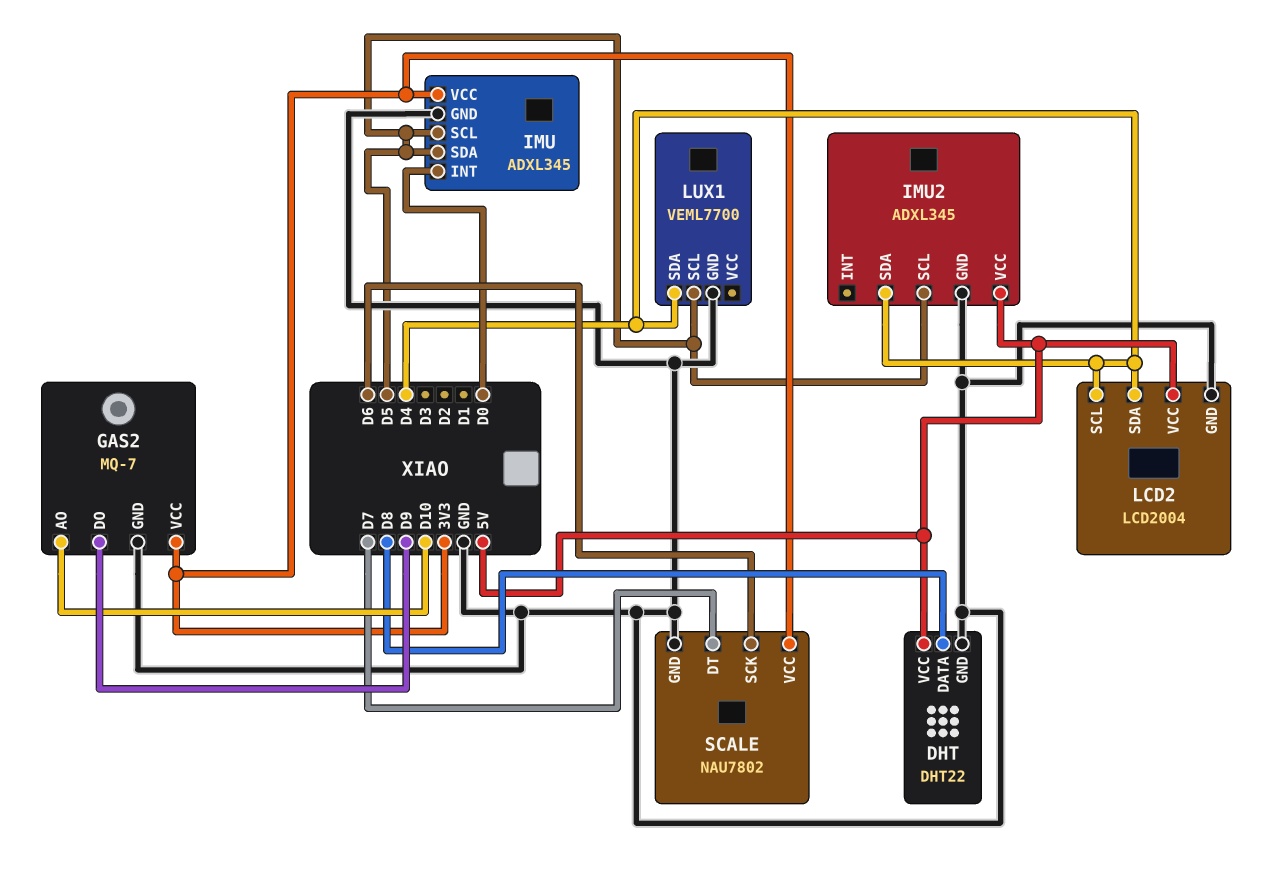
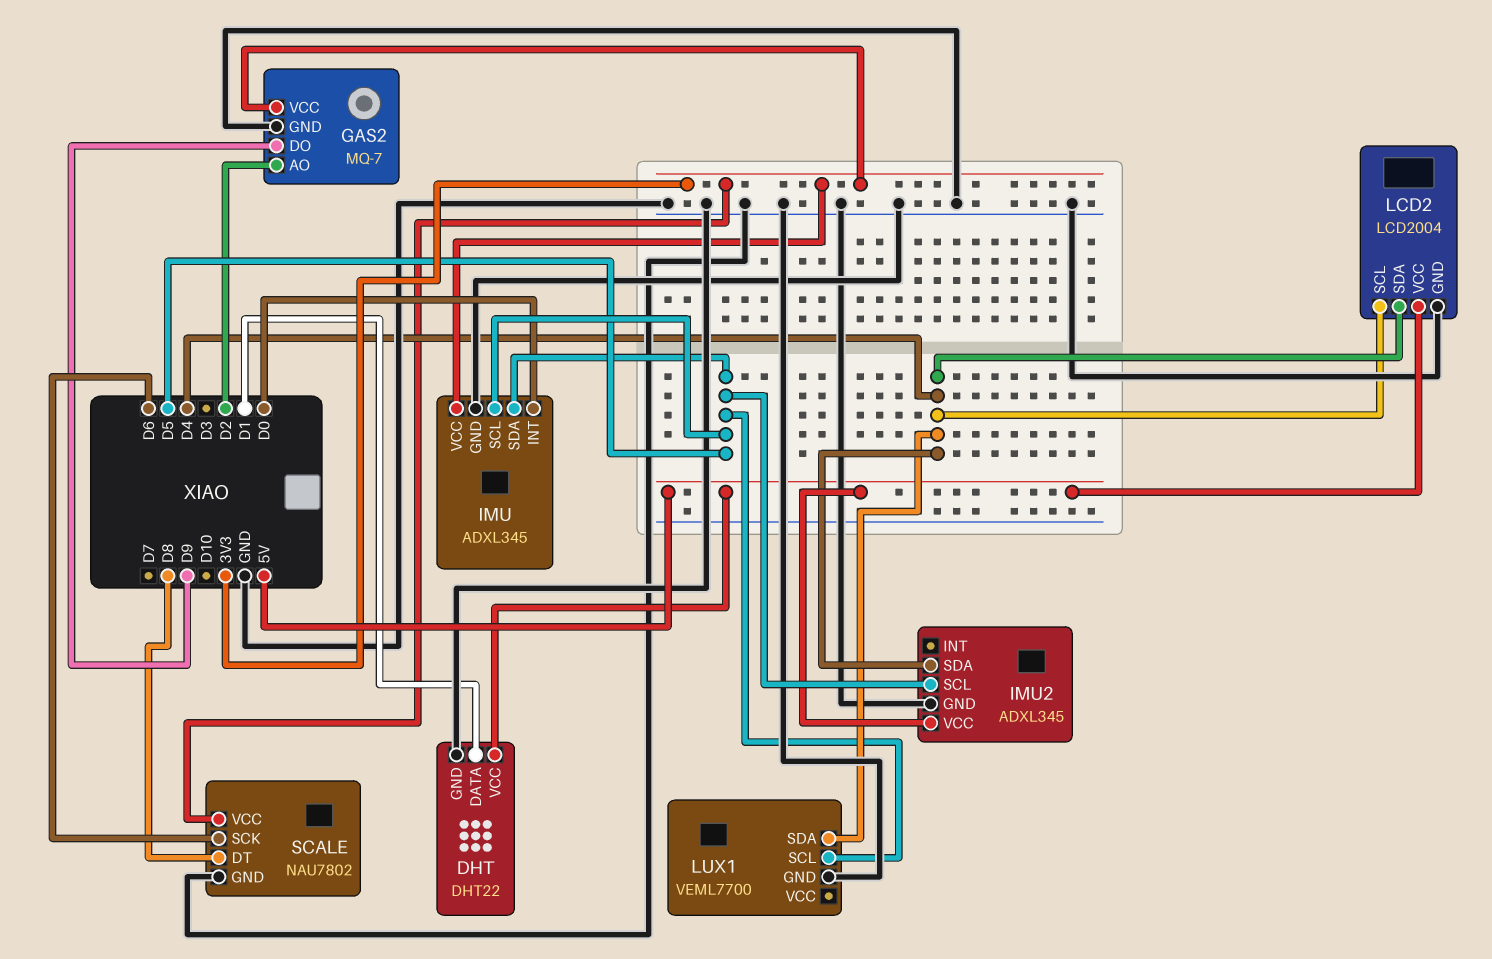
DHT pin DATA: D8 -> D1
GAS2 pin AO: D10 -> D2
SCALE pin DT: D7 -> D8

